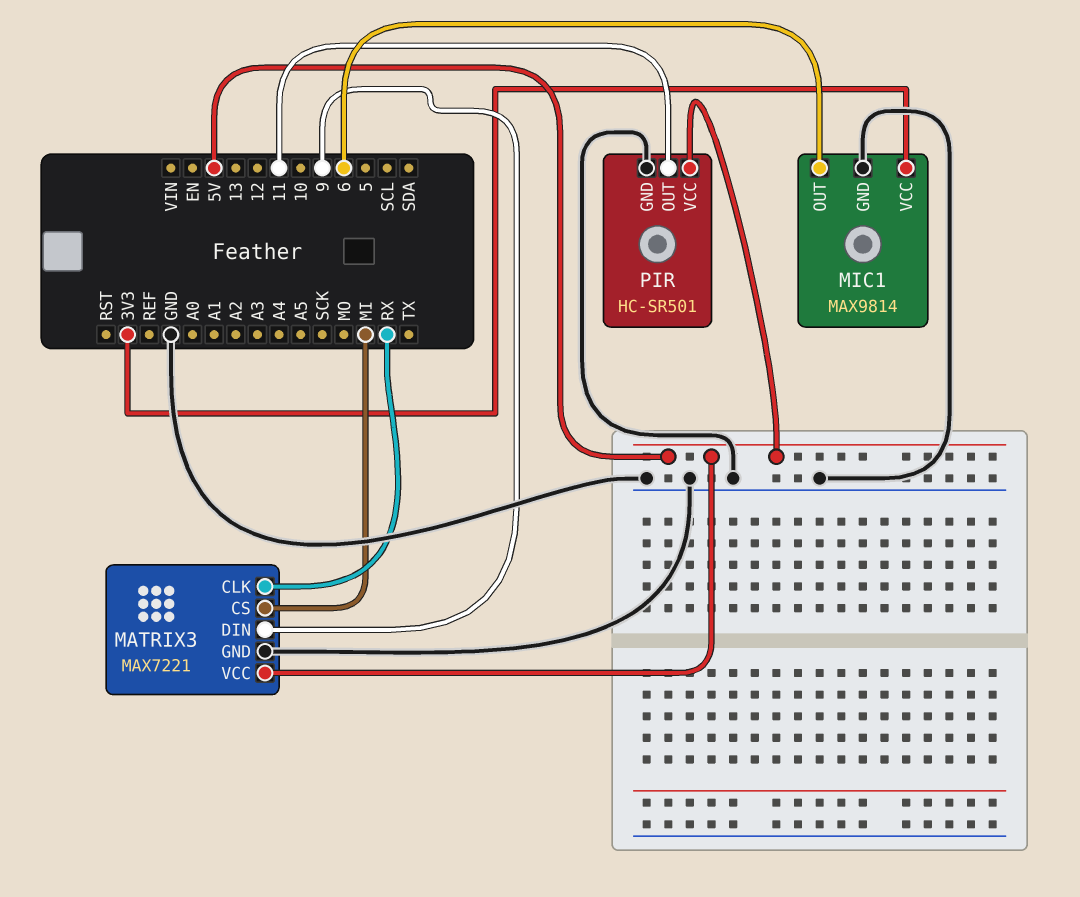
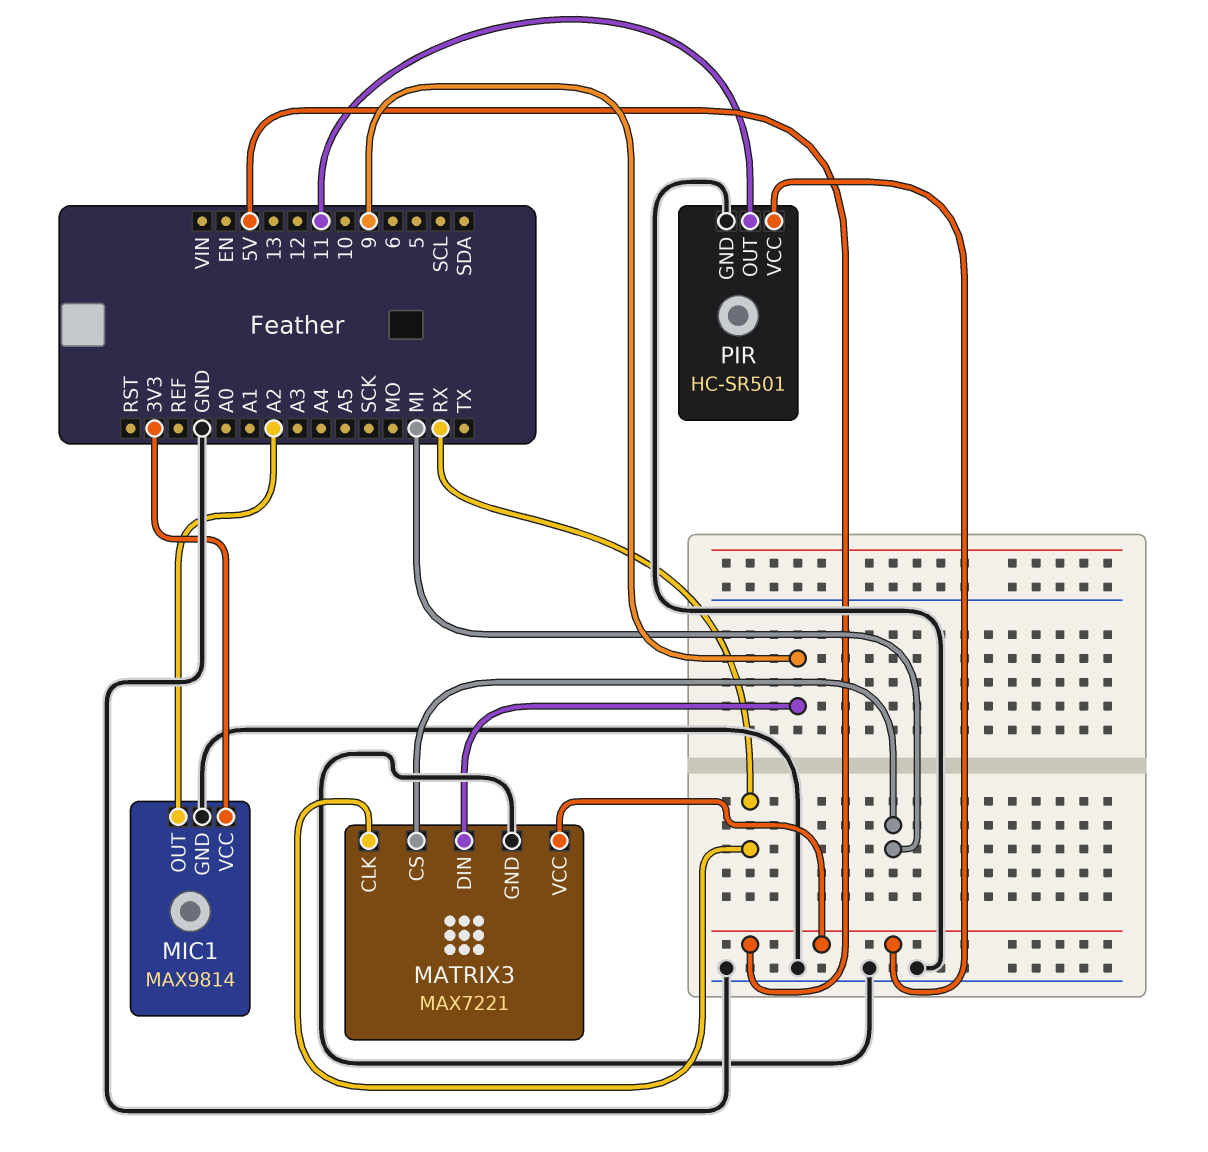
MIC1 pin OUT: 6 -> A2

